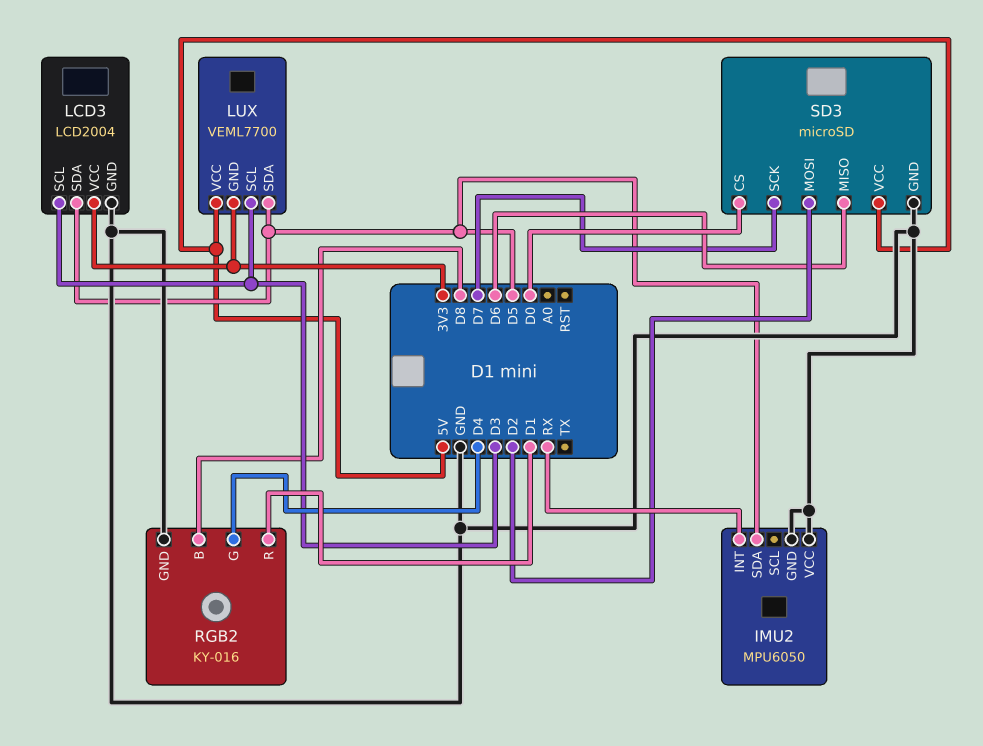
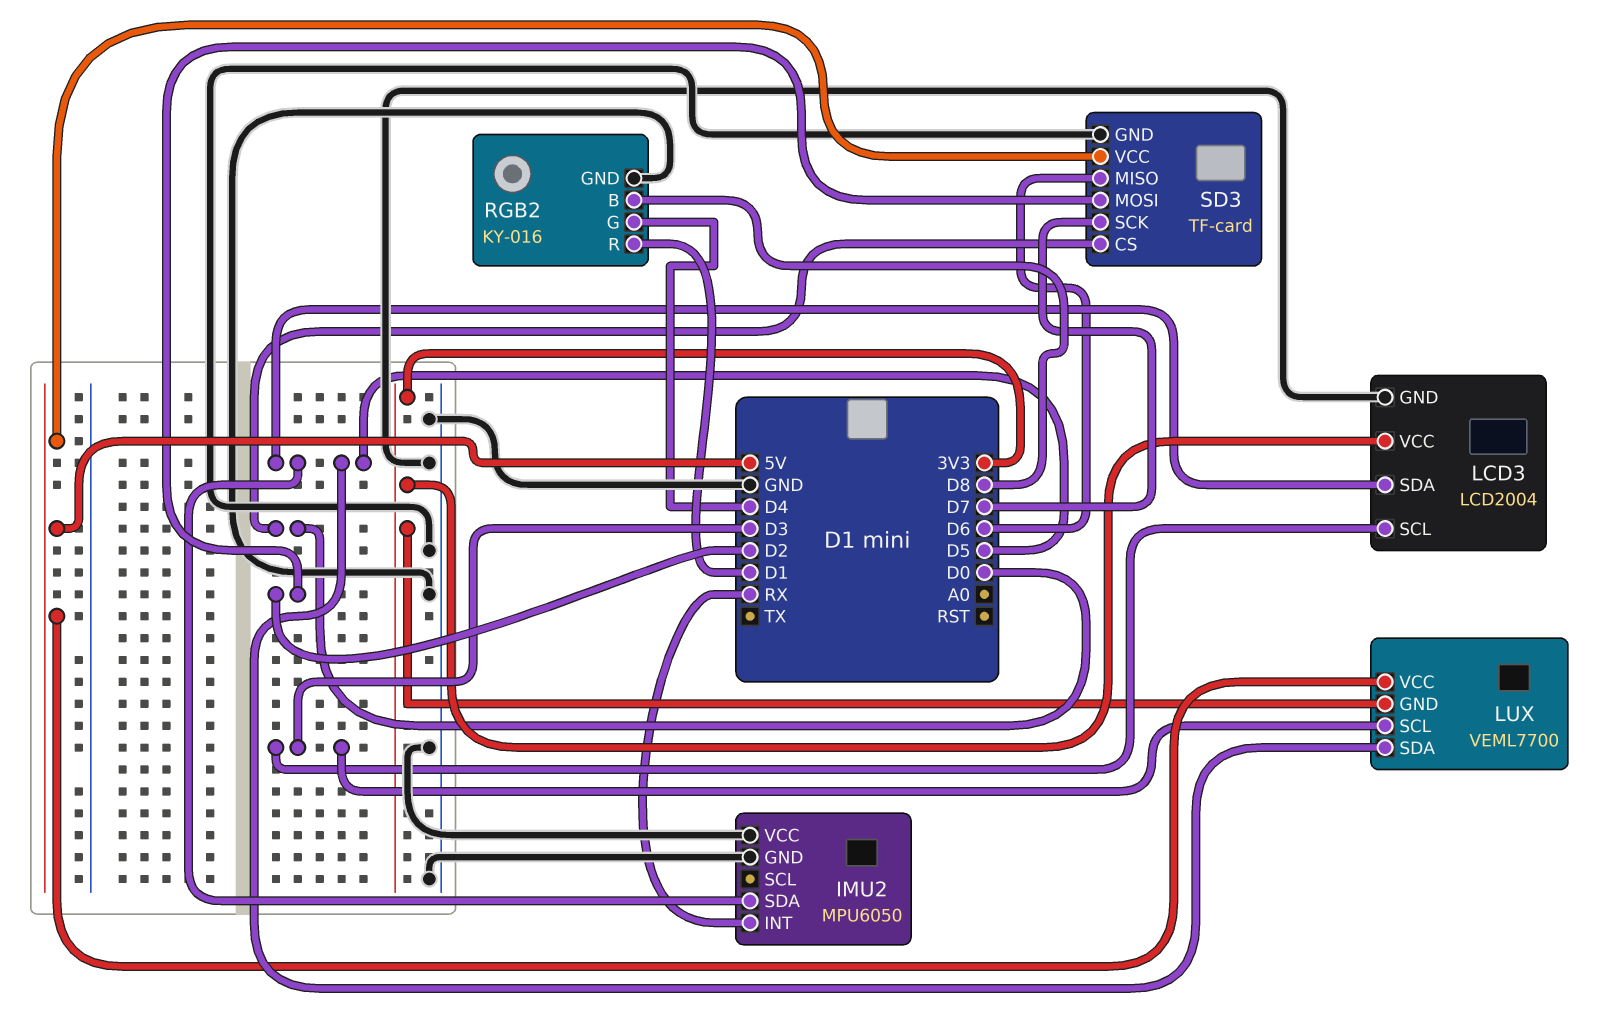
SD3: microSD -> TF-card

